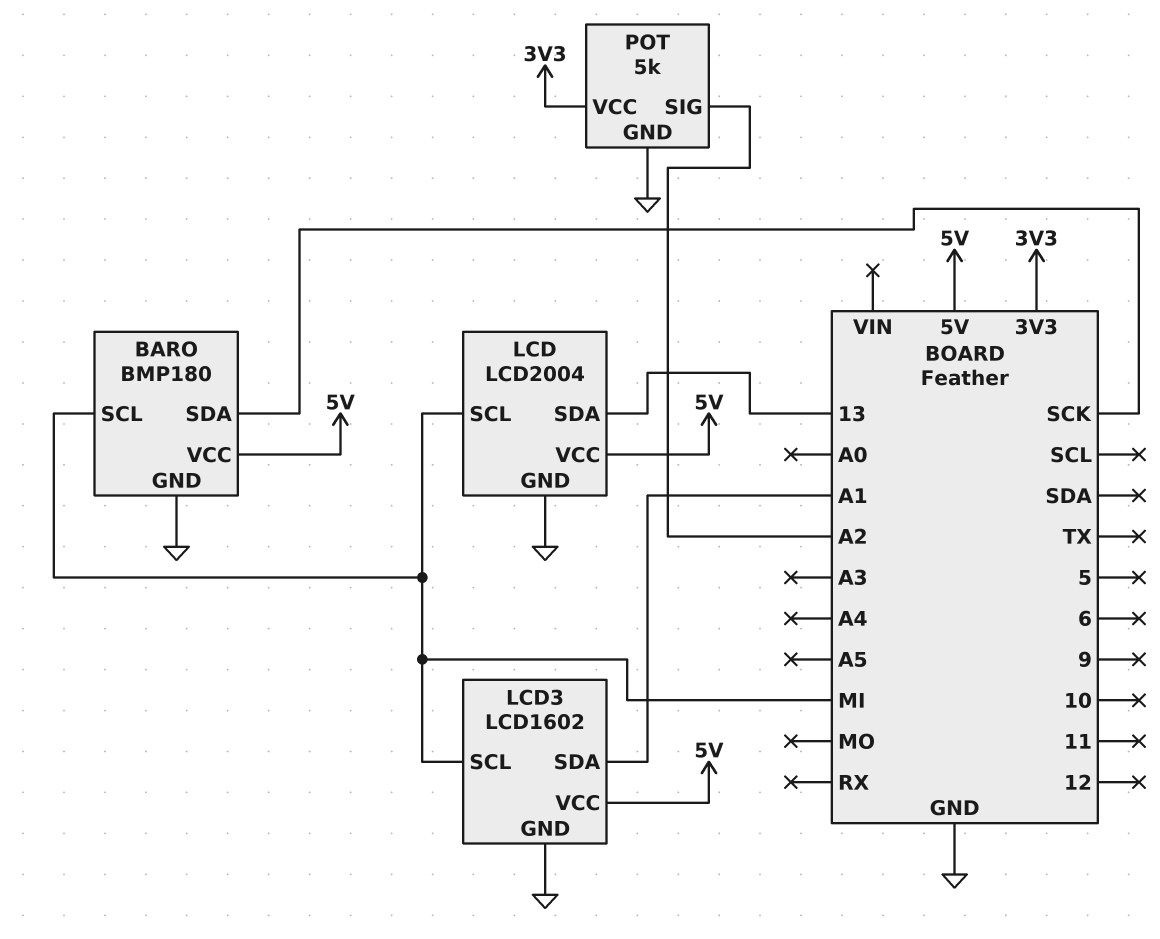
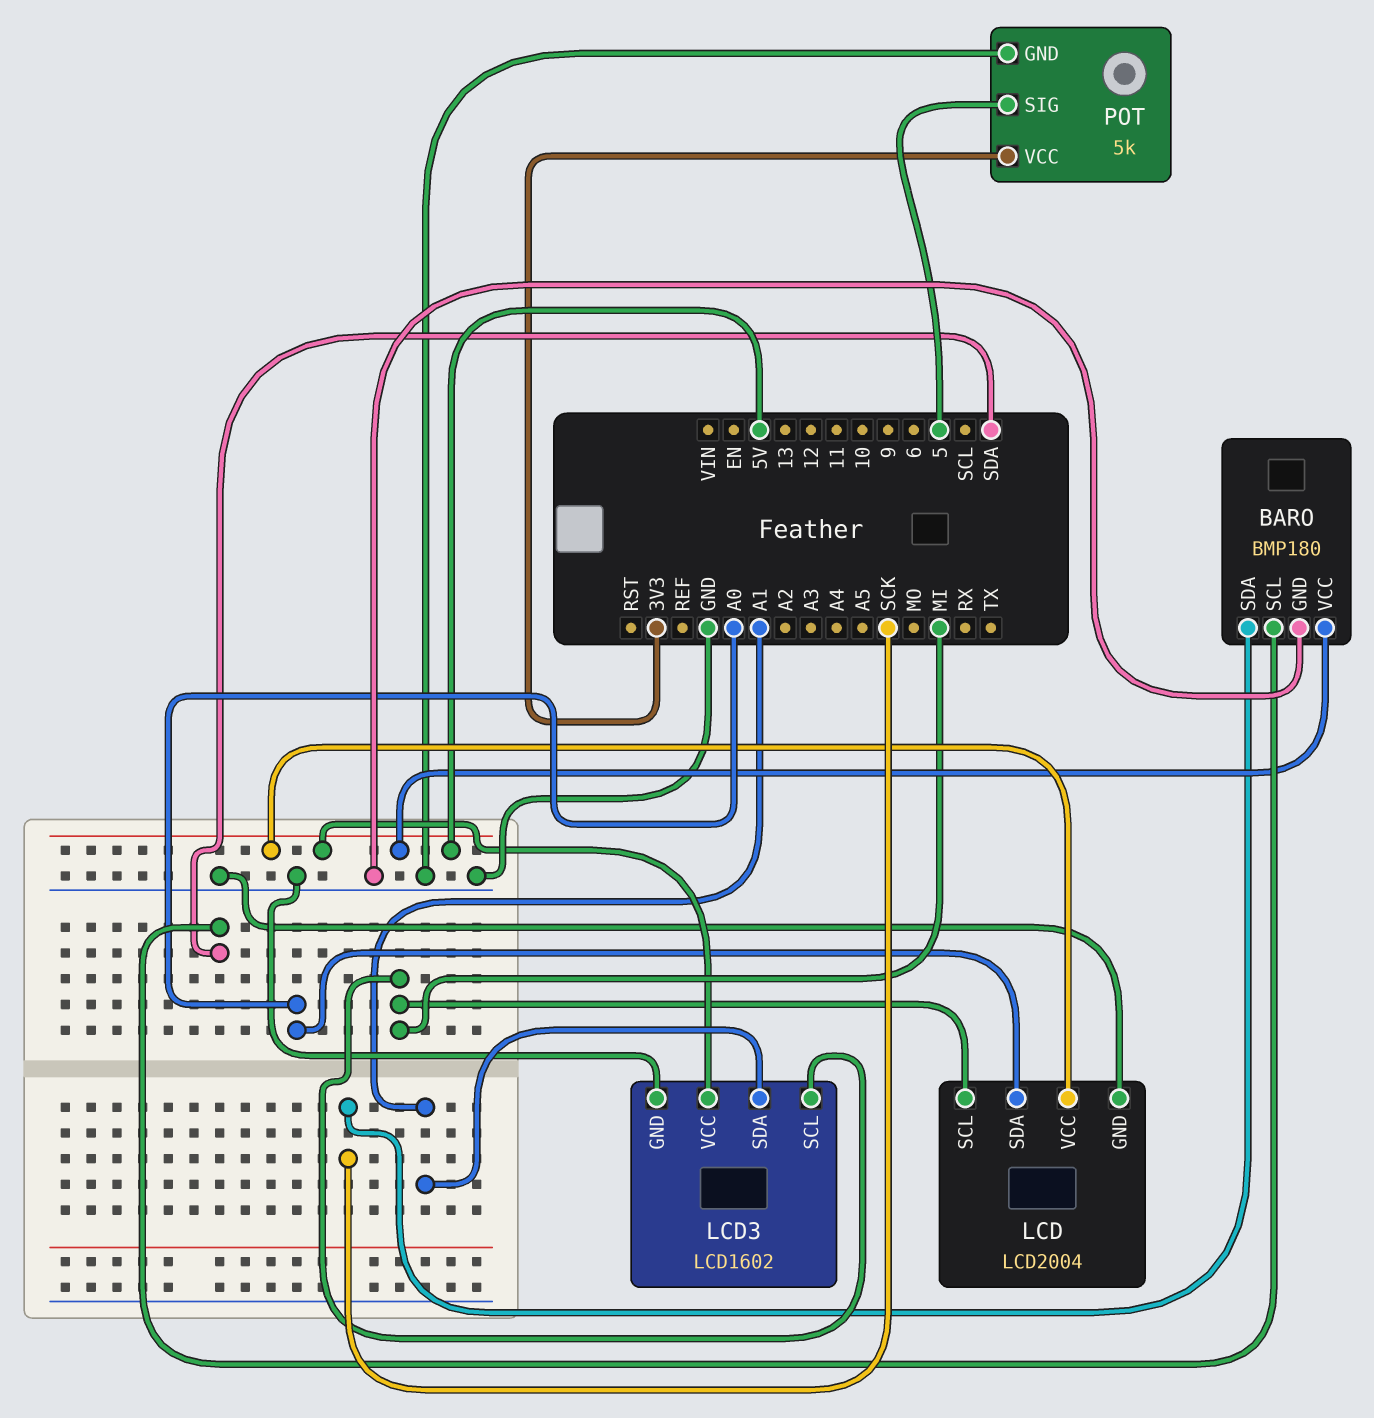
BARO pin SCL: MI -> SDA
LCD pin SDA: 13 -> A0
POT pin SIG: A2 -> 5

